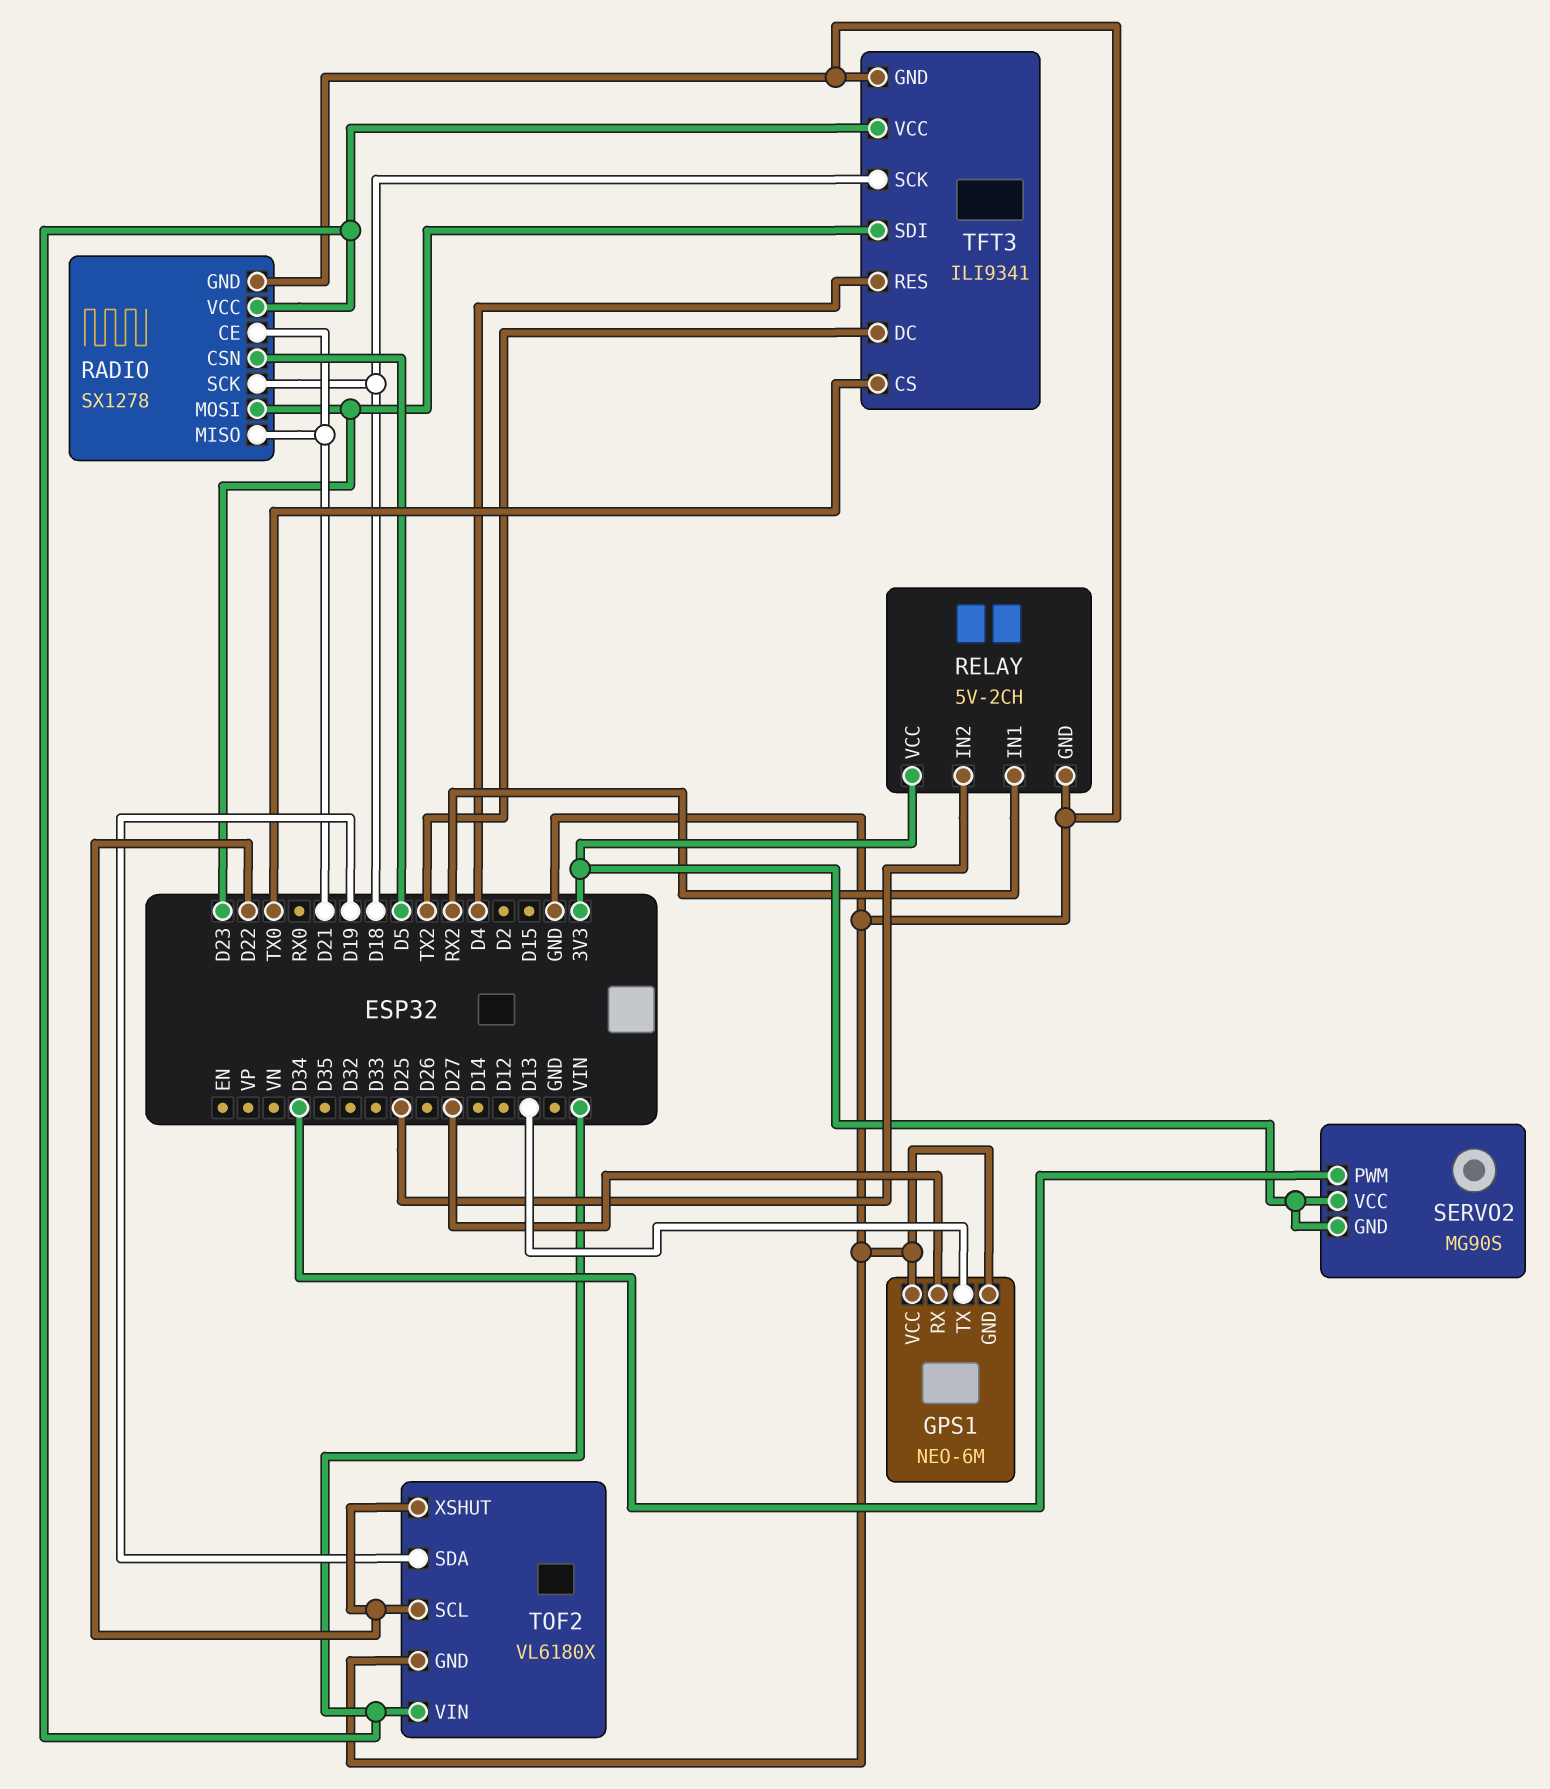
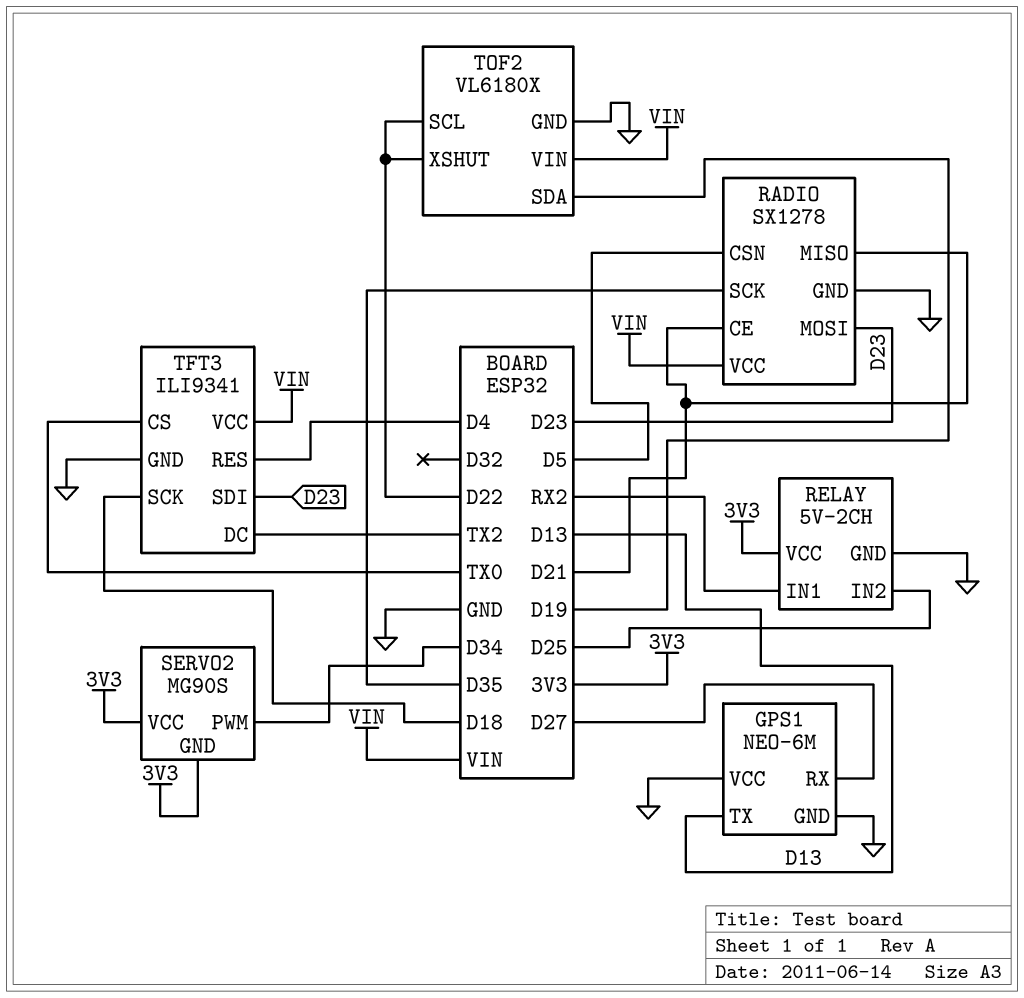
RADIO pin SCK: D18 -> D35

